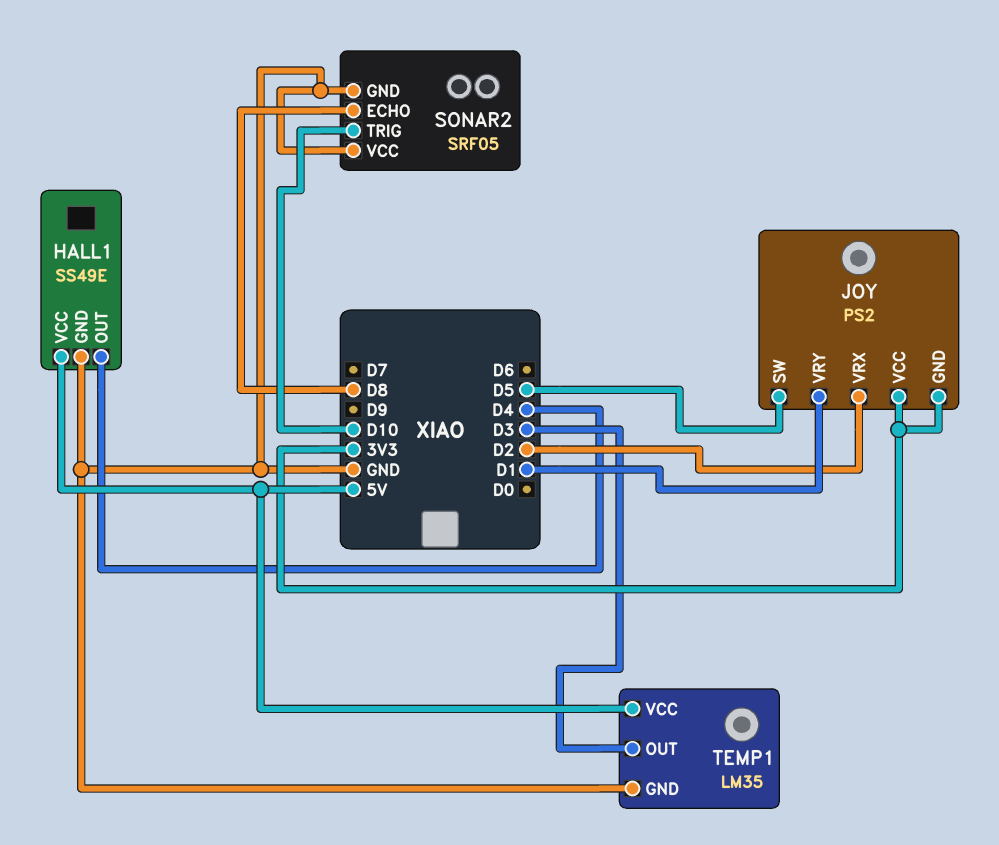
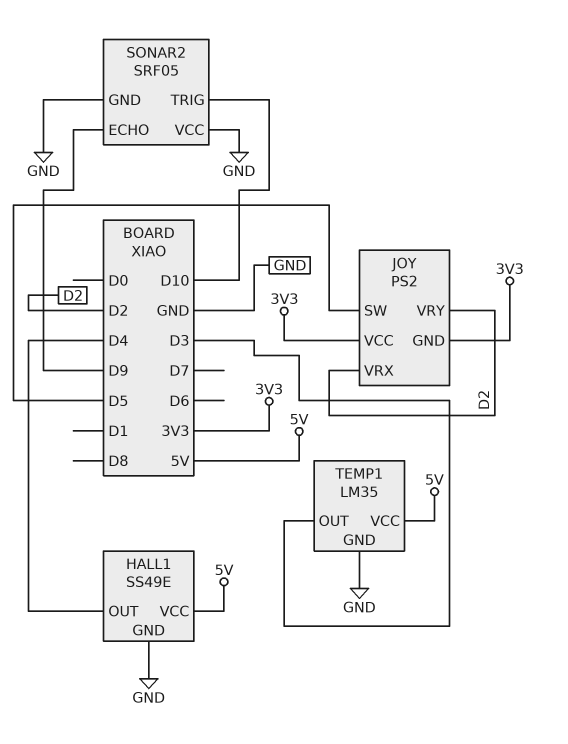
JOY pin VRY: D1 -> D2
SONAR2 pin ECHO: D8 -> D9

